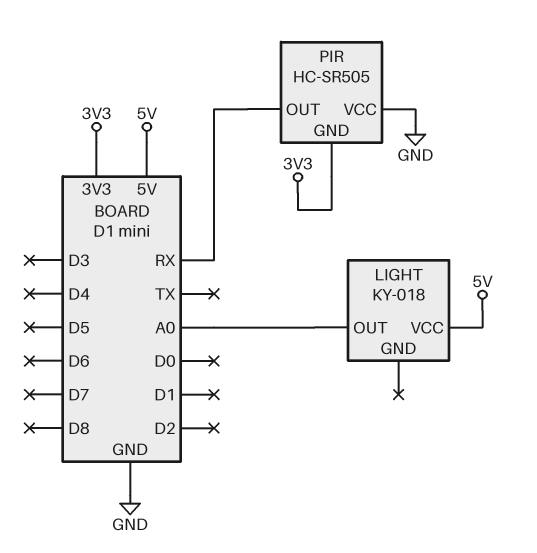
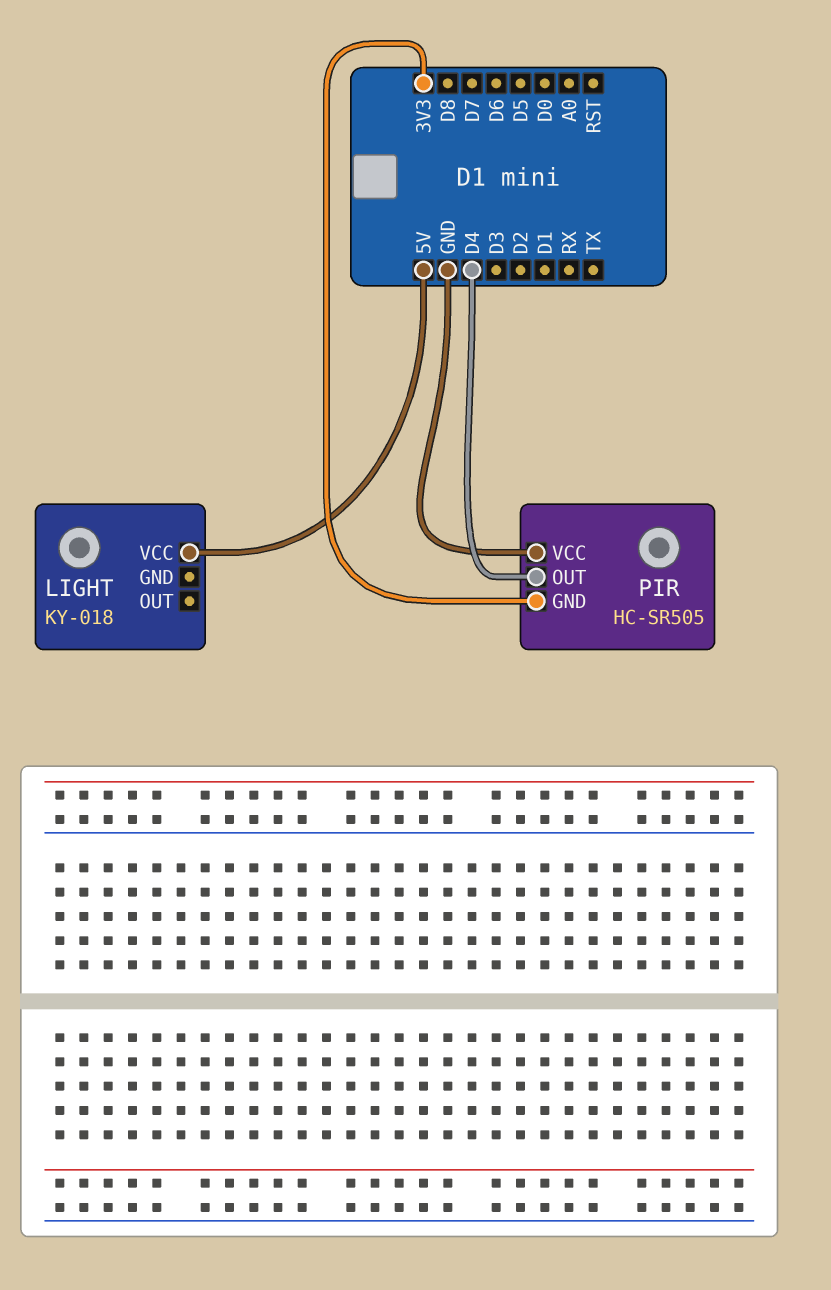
LIGHT pin OUT: A0 -> none
PIR pin OUT: RX -> D4

